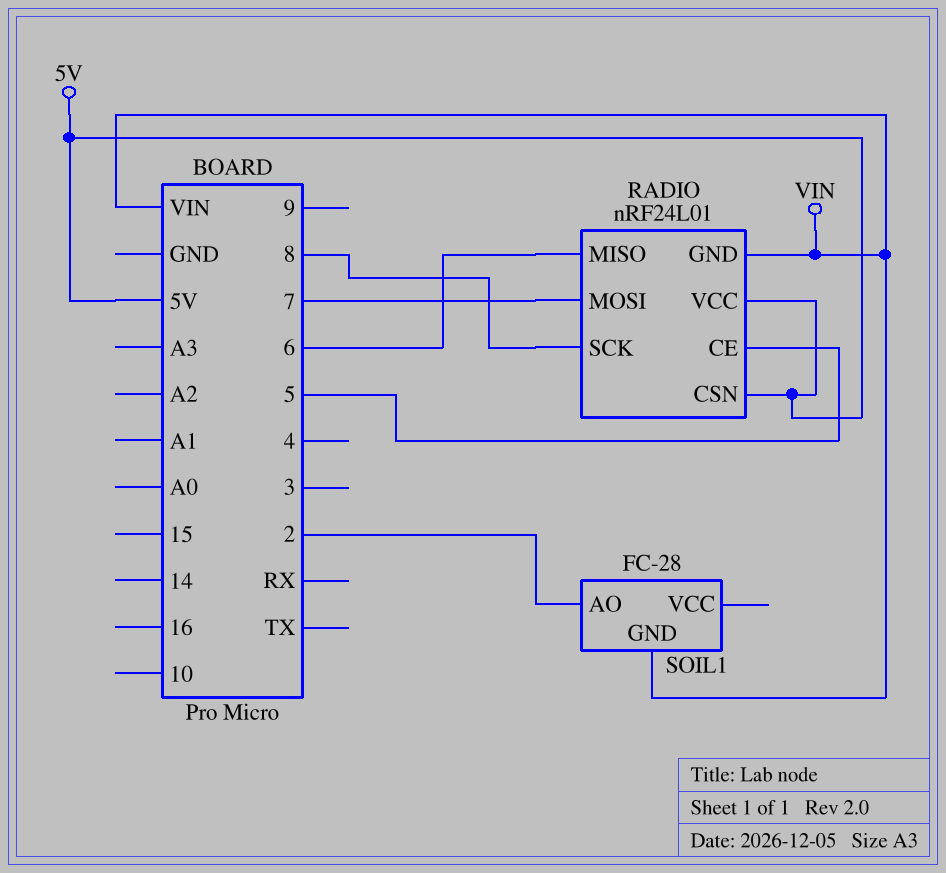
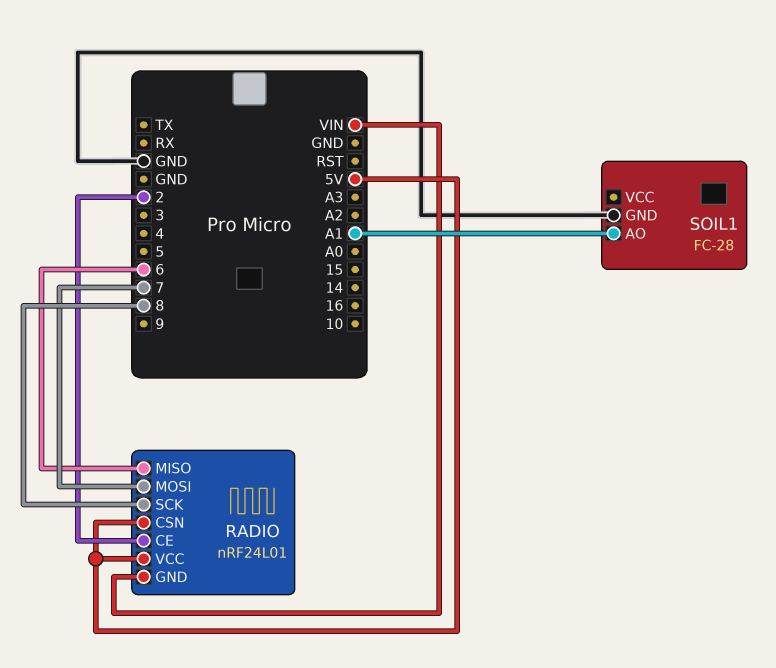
RADIO pin CE: 5 -> 2
SOIL1 pin AO: 2 -> A1
SOIL1 pin GND: VIN -> GND

